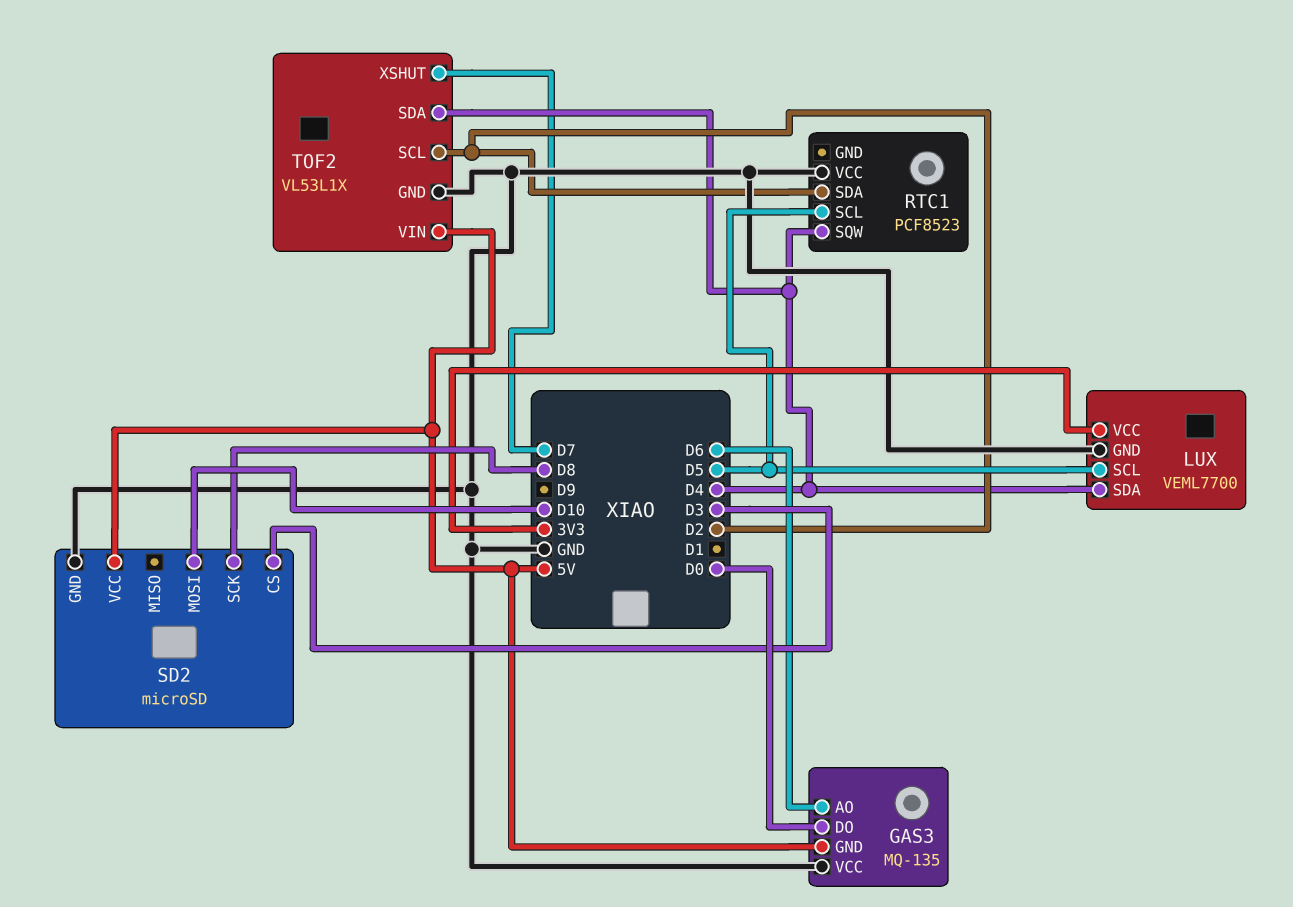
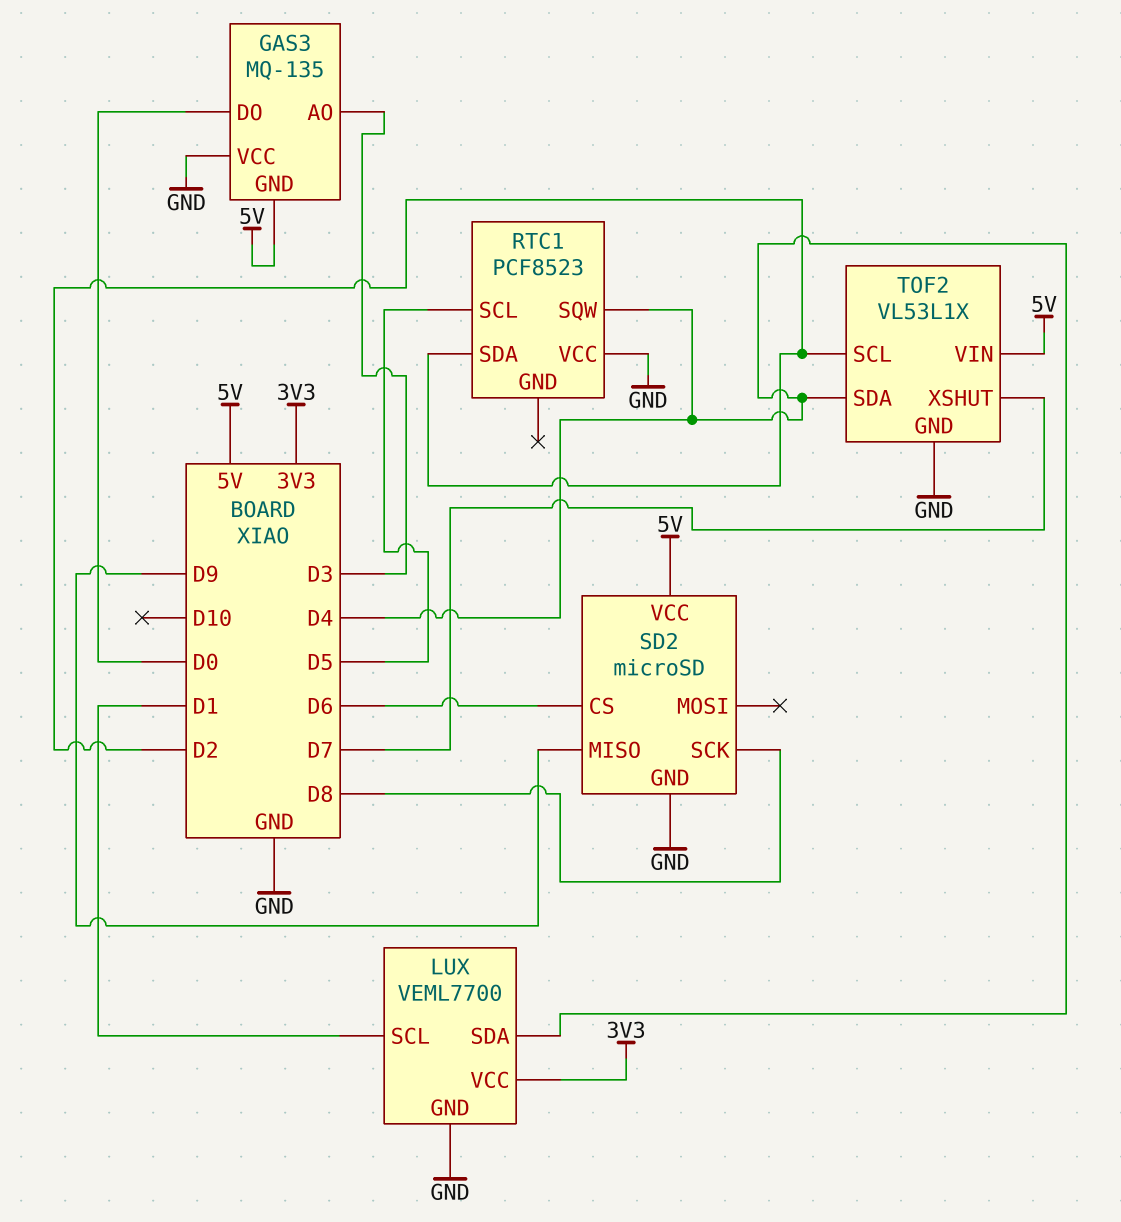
GAS3 pin AO: D6 -> D3
LUX pin SCL: D5 -> D1
SD2 pin CS: D3 -> D6
SD2 pin MISO: none -> D9
SD2 pin MOSI: D10 -> none

